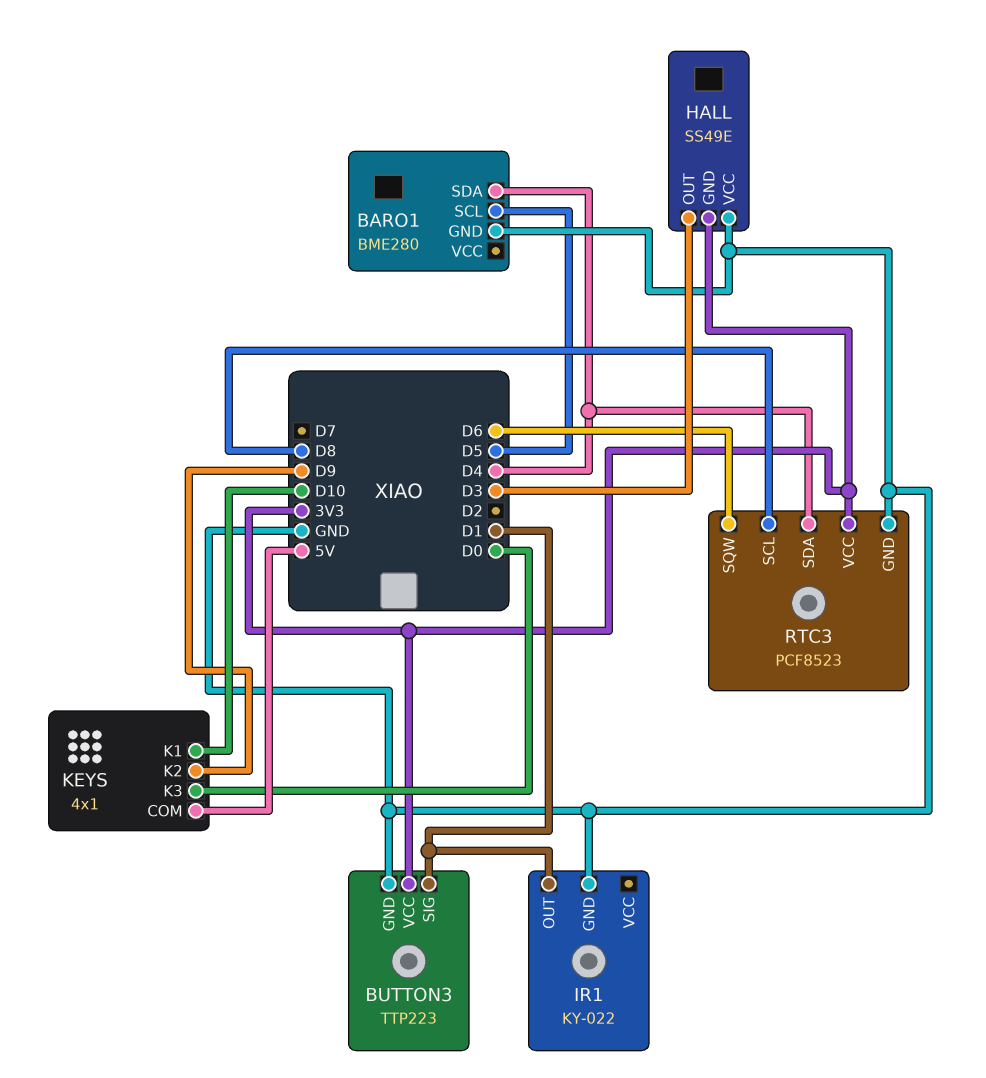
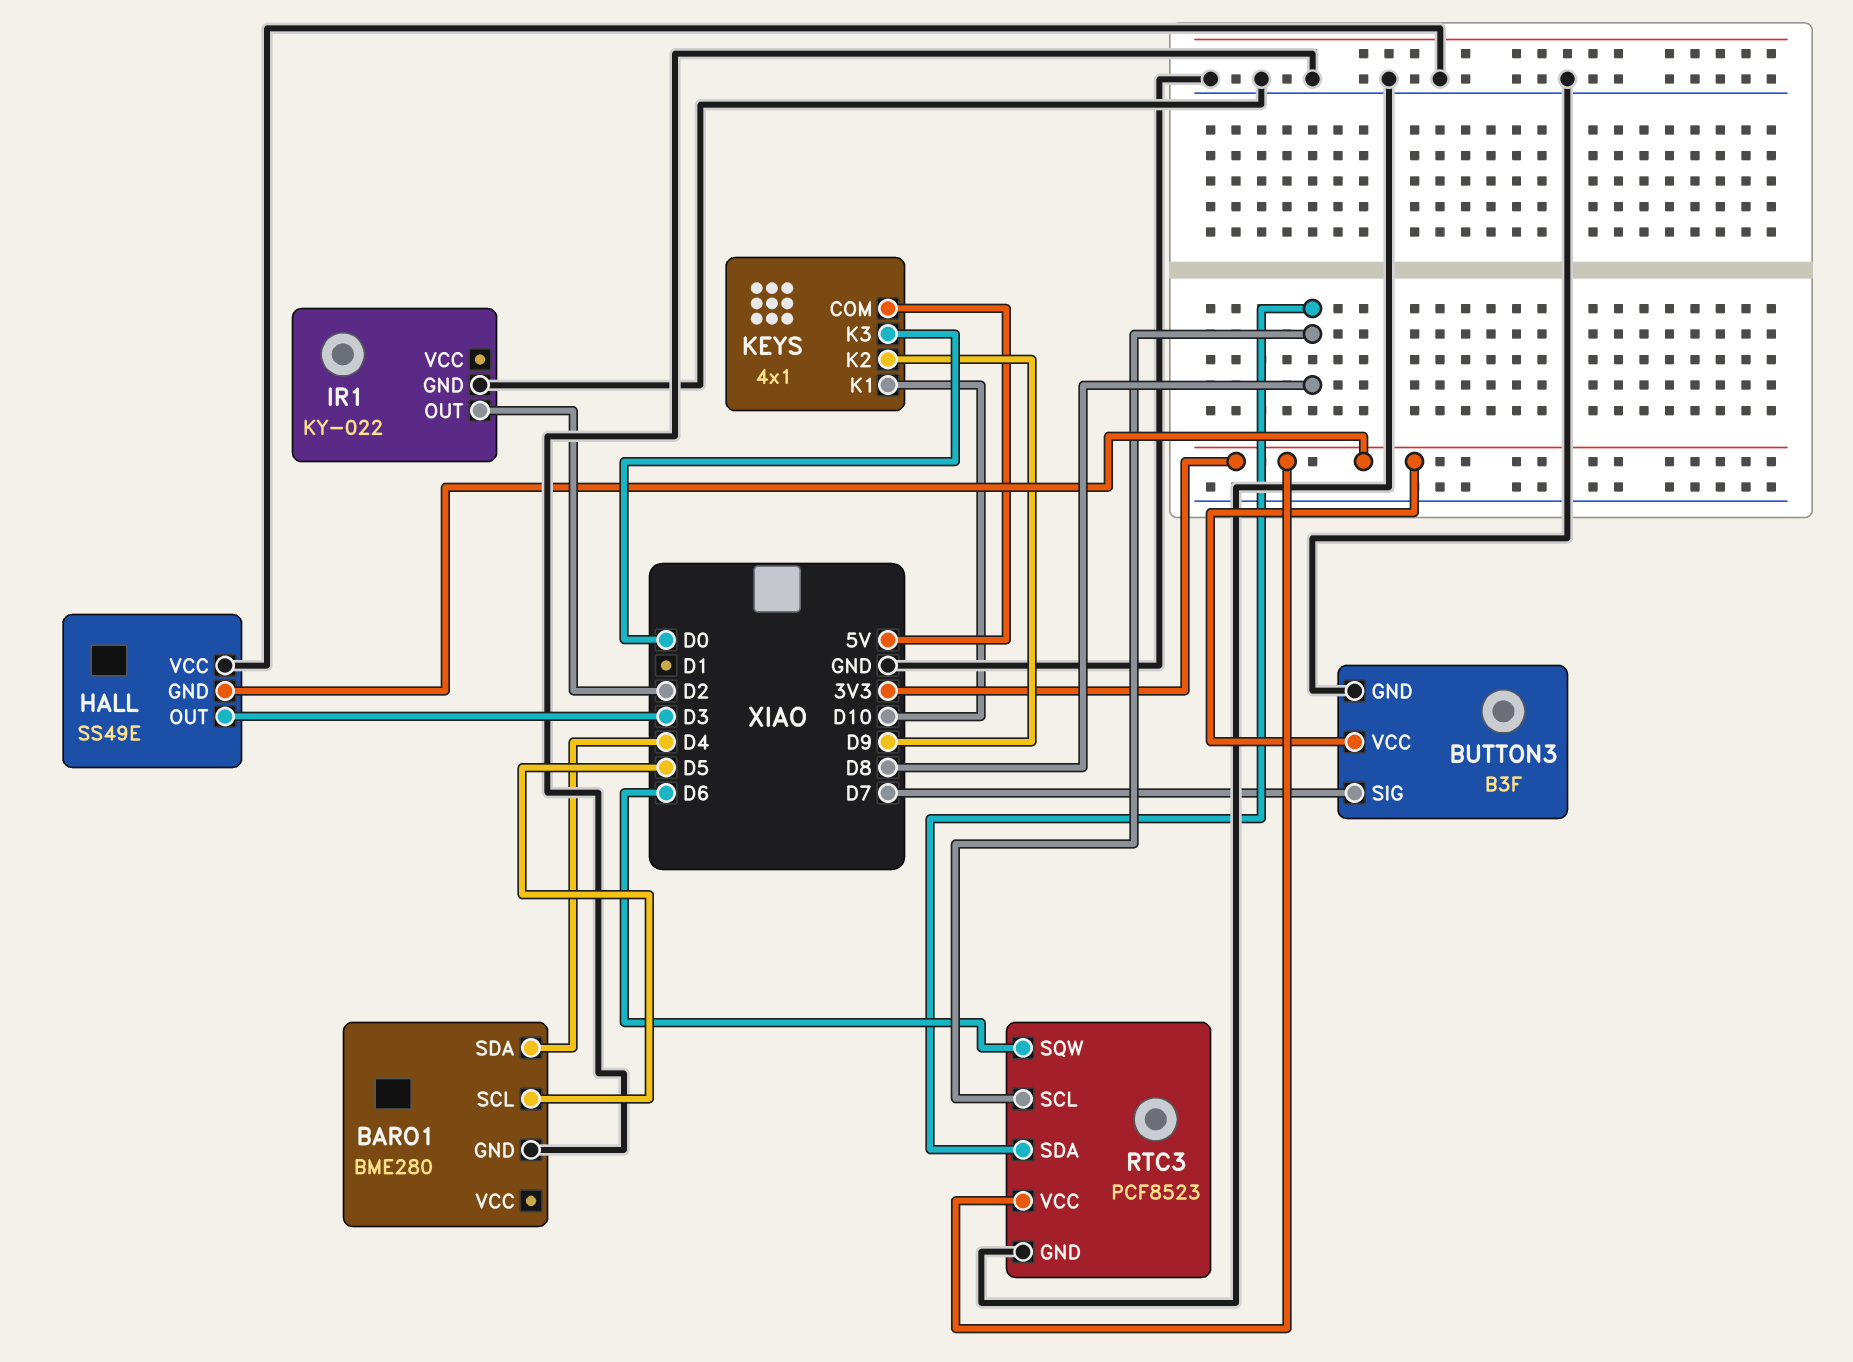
BUTTON3: TTP223 -> B3F
BUTTON3 pin SIG: D1 -> D7
IR1 pin OUT: D1 -> D2
RTC3 pin SDA: D4 -> D8

